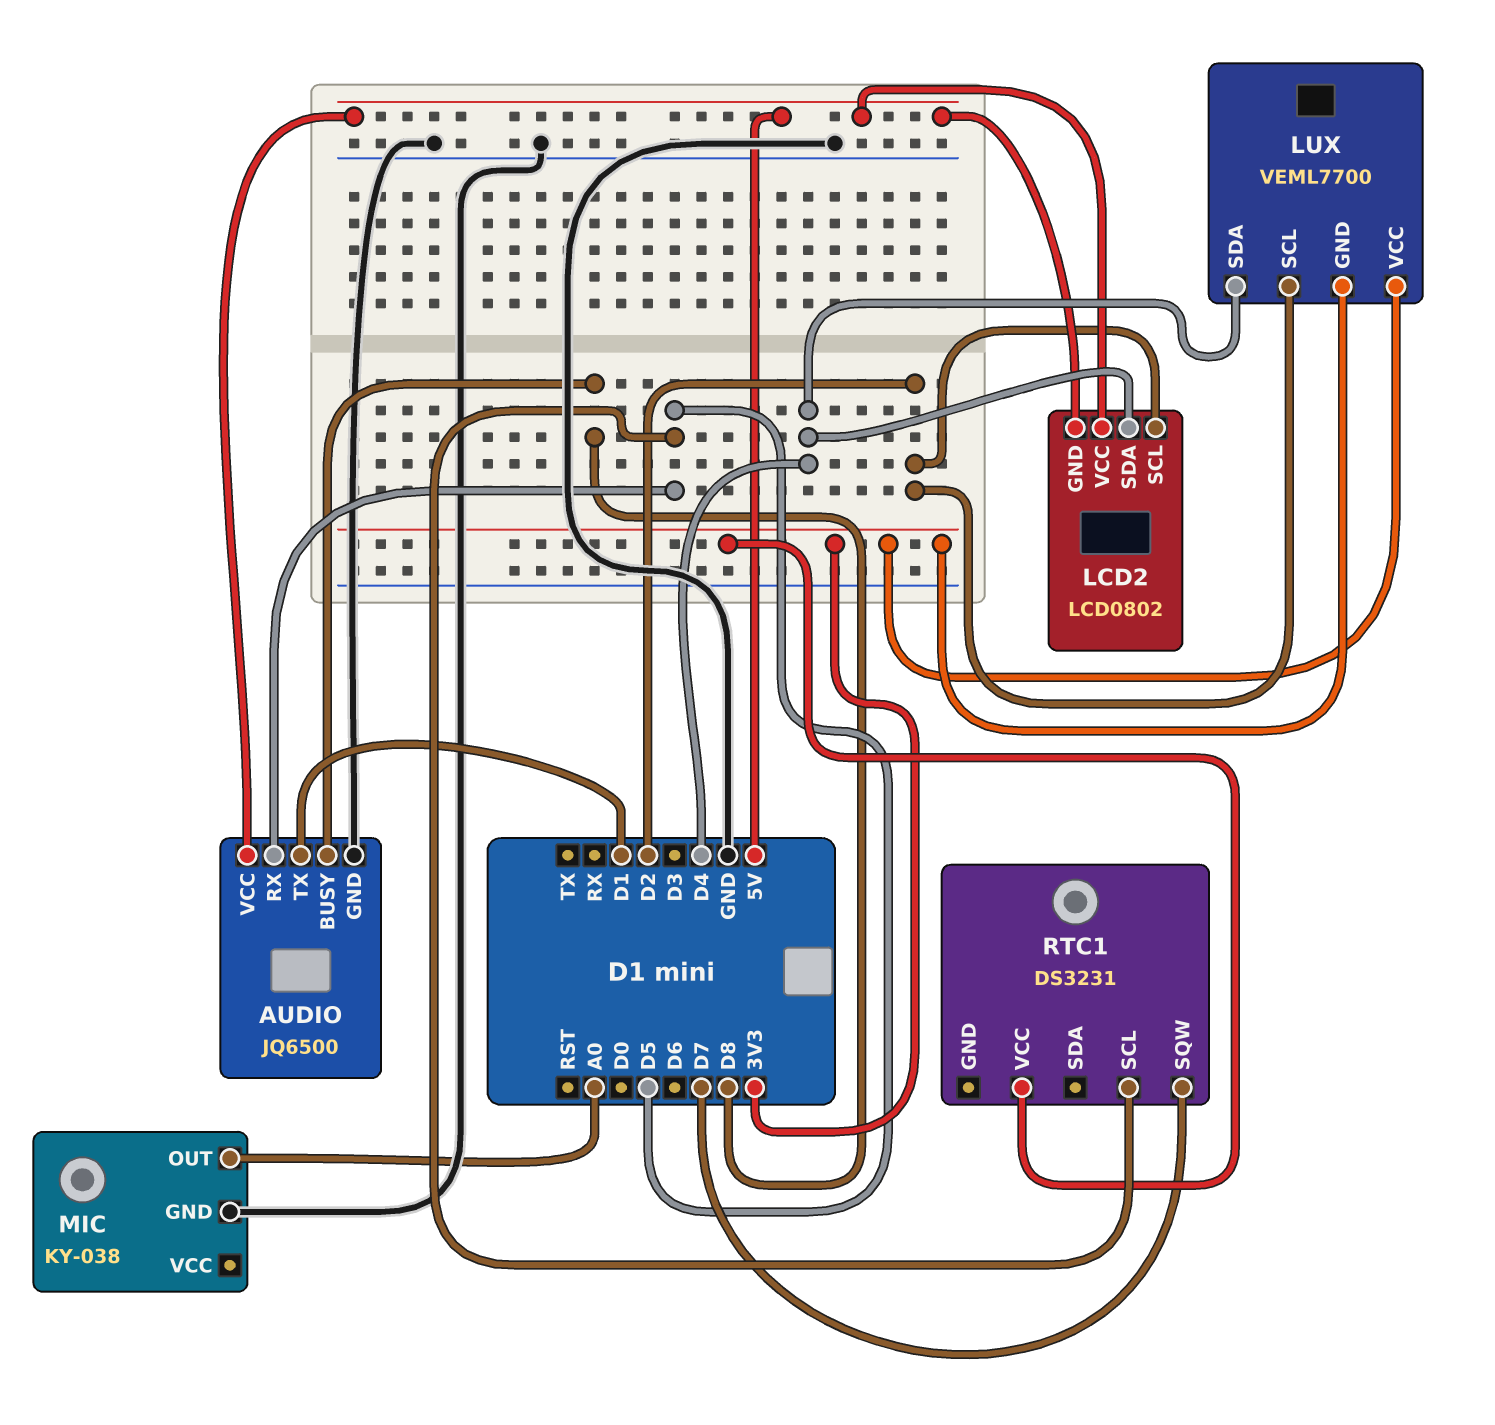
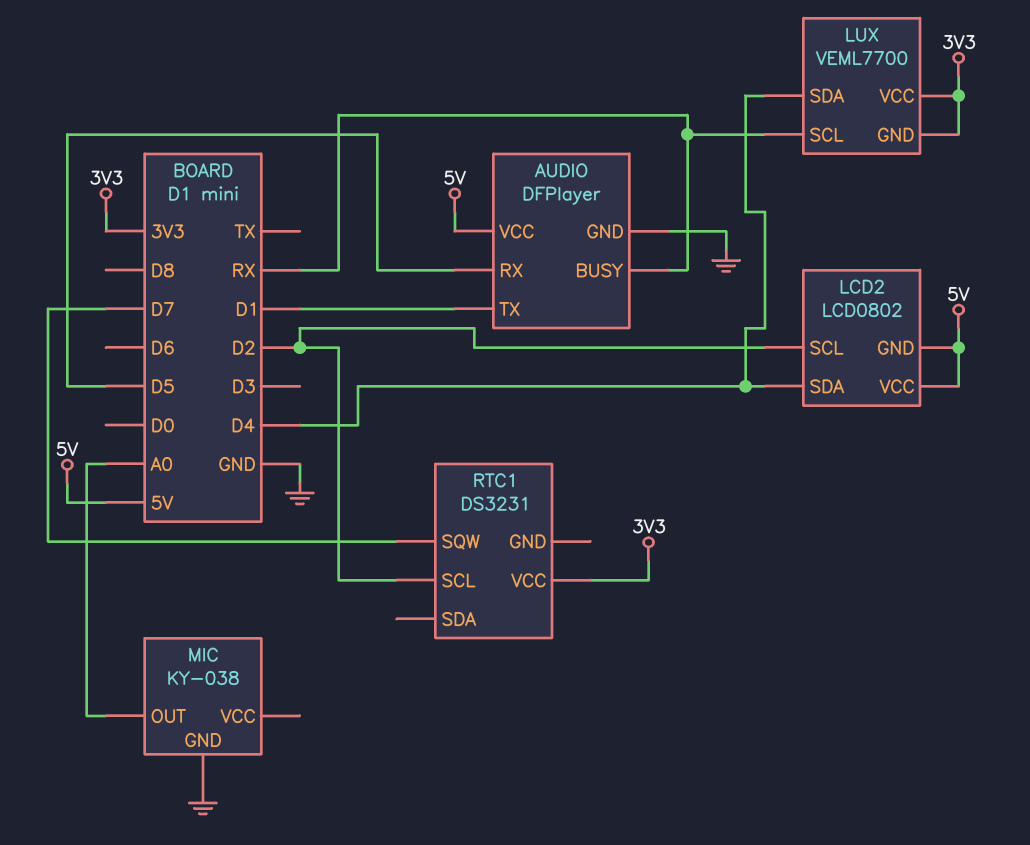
AUDIO: JQ6500 -> DFPlayer
AUDIO pin BUSY: D8 -> RX
LUX pin SCL: D2 -> RX
RTC1 pin SCL: D5 -> D2

